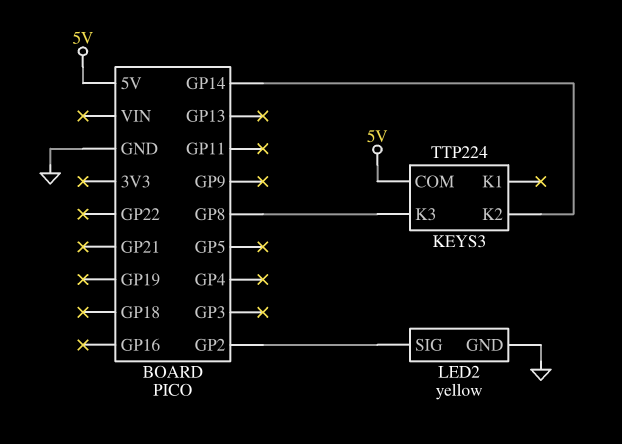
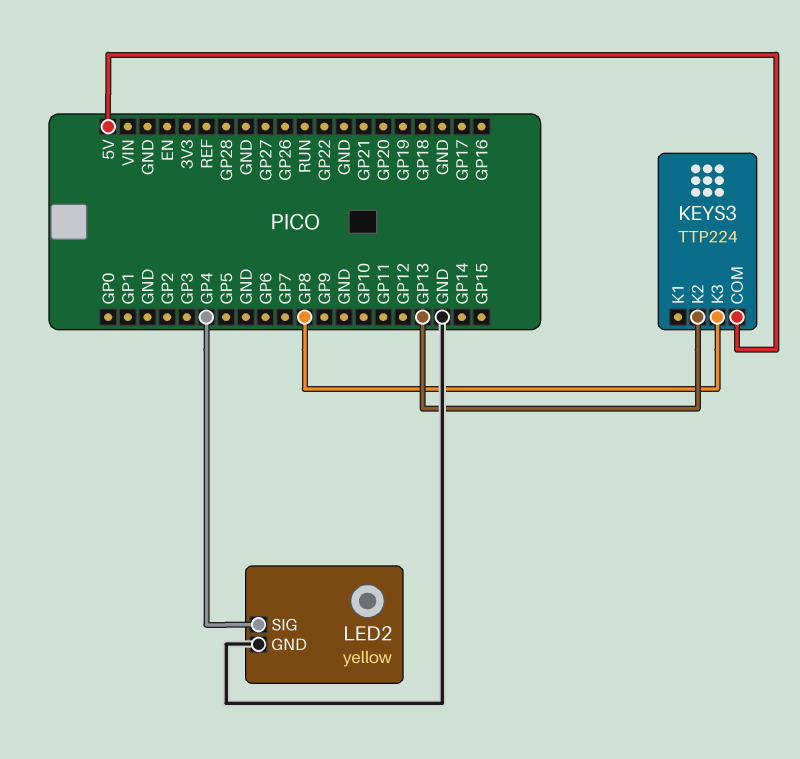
KEYS3 pin K2: GP14 -> GP13
LED2 pin SIG: GP2 -> GP4

